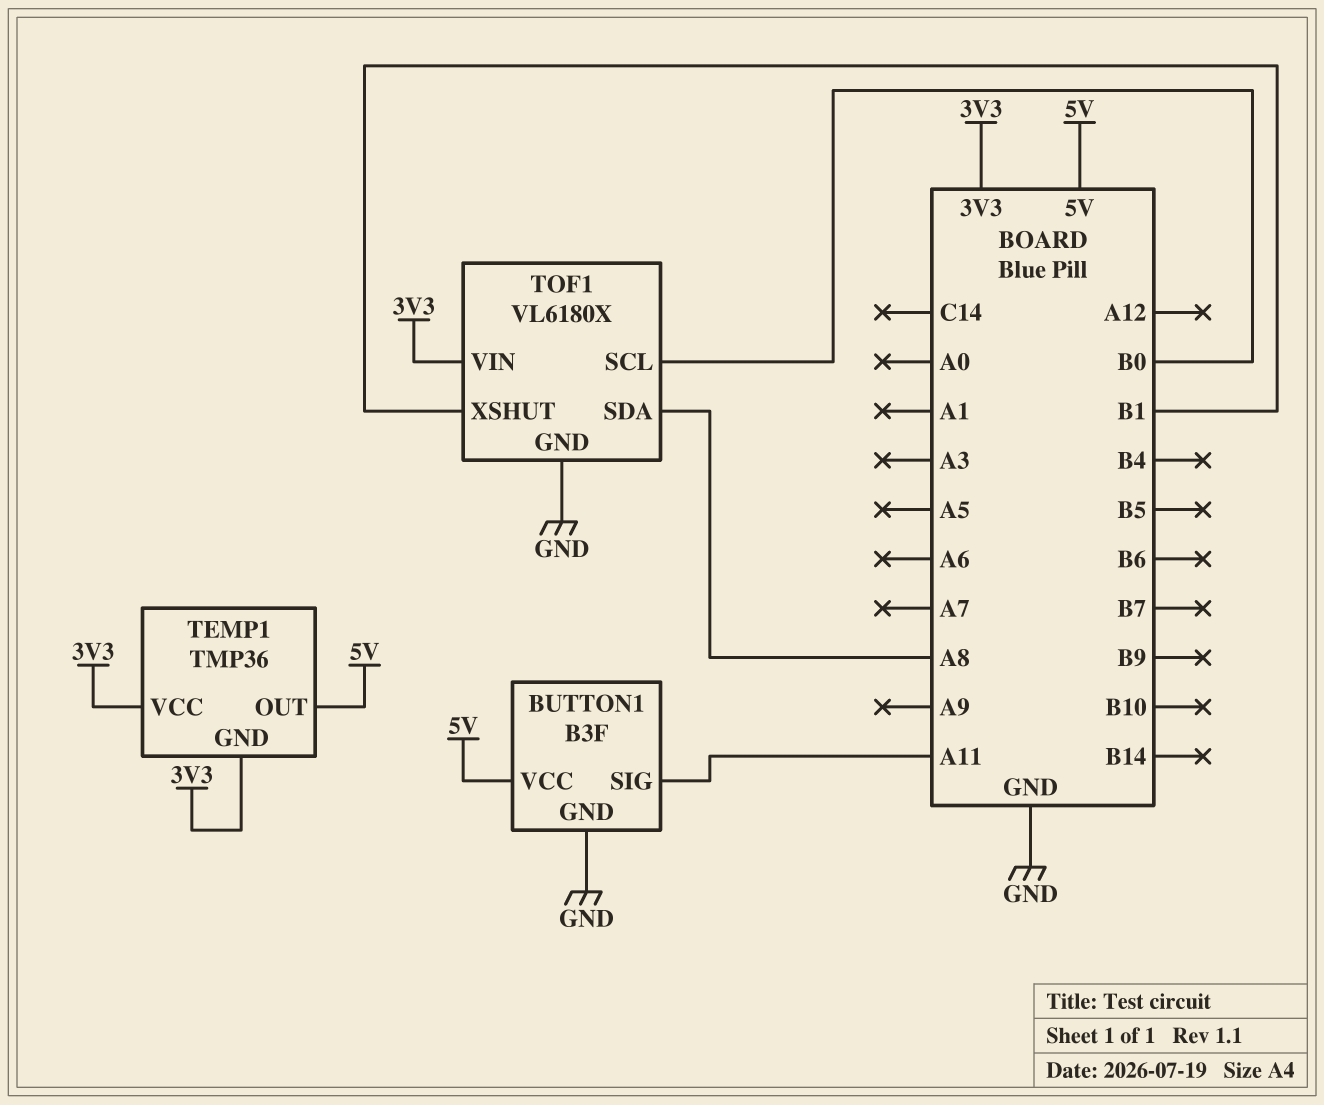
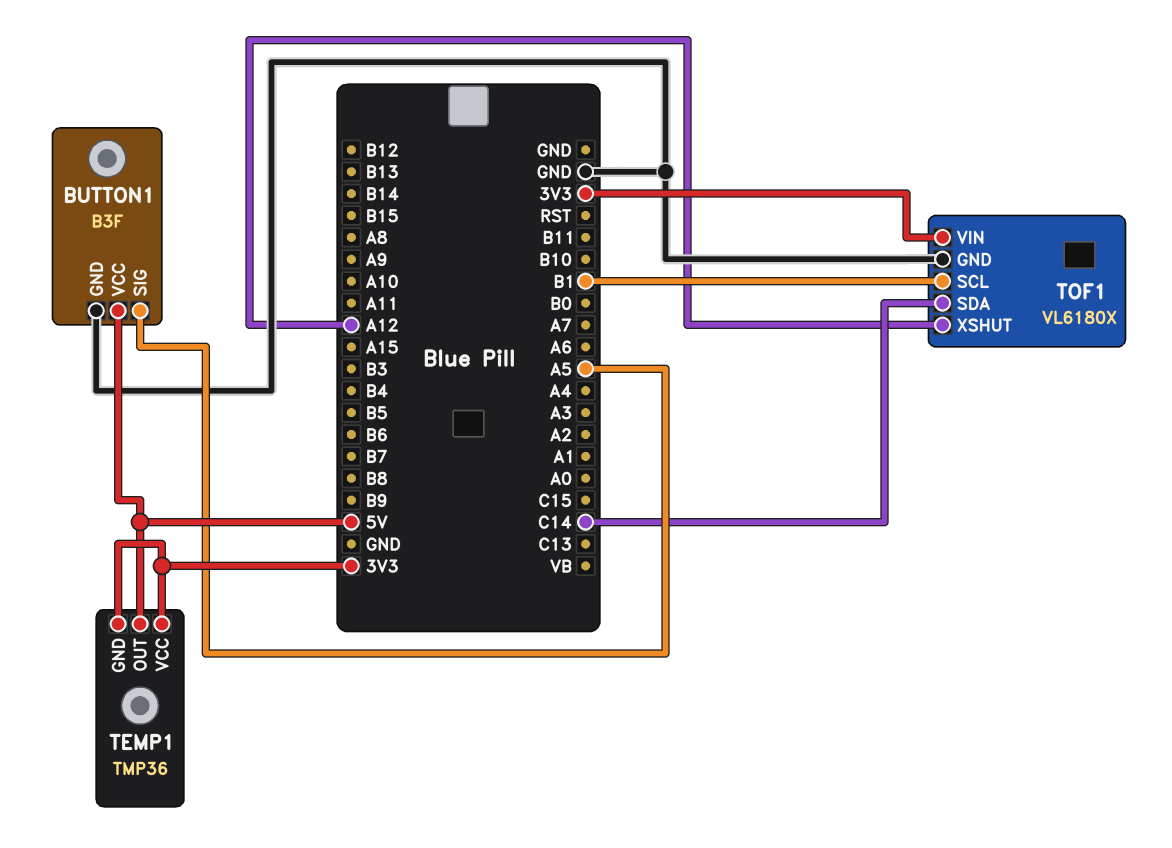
BUTTON1 pin SIG: A11 -> A5
TOF1 pin SCL: B0 -> B1
TOF1 pin SDA: A8 -> C14
TOF1 pin XSHUT: B1 -> A12

